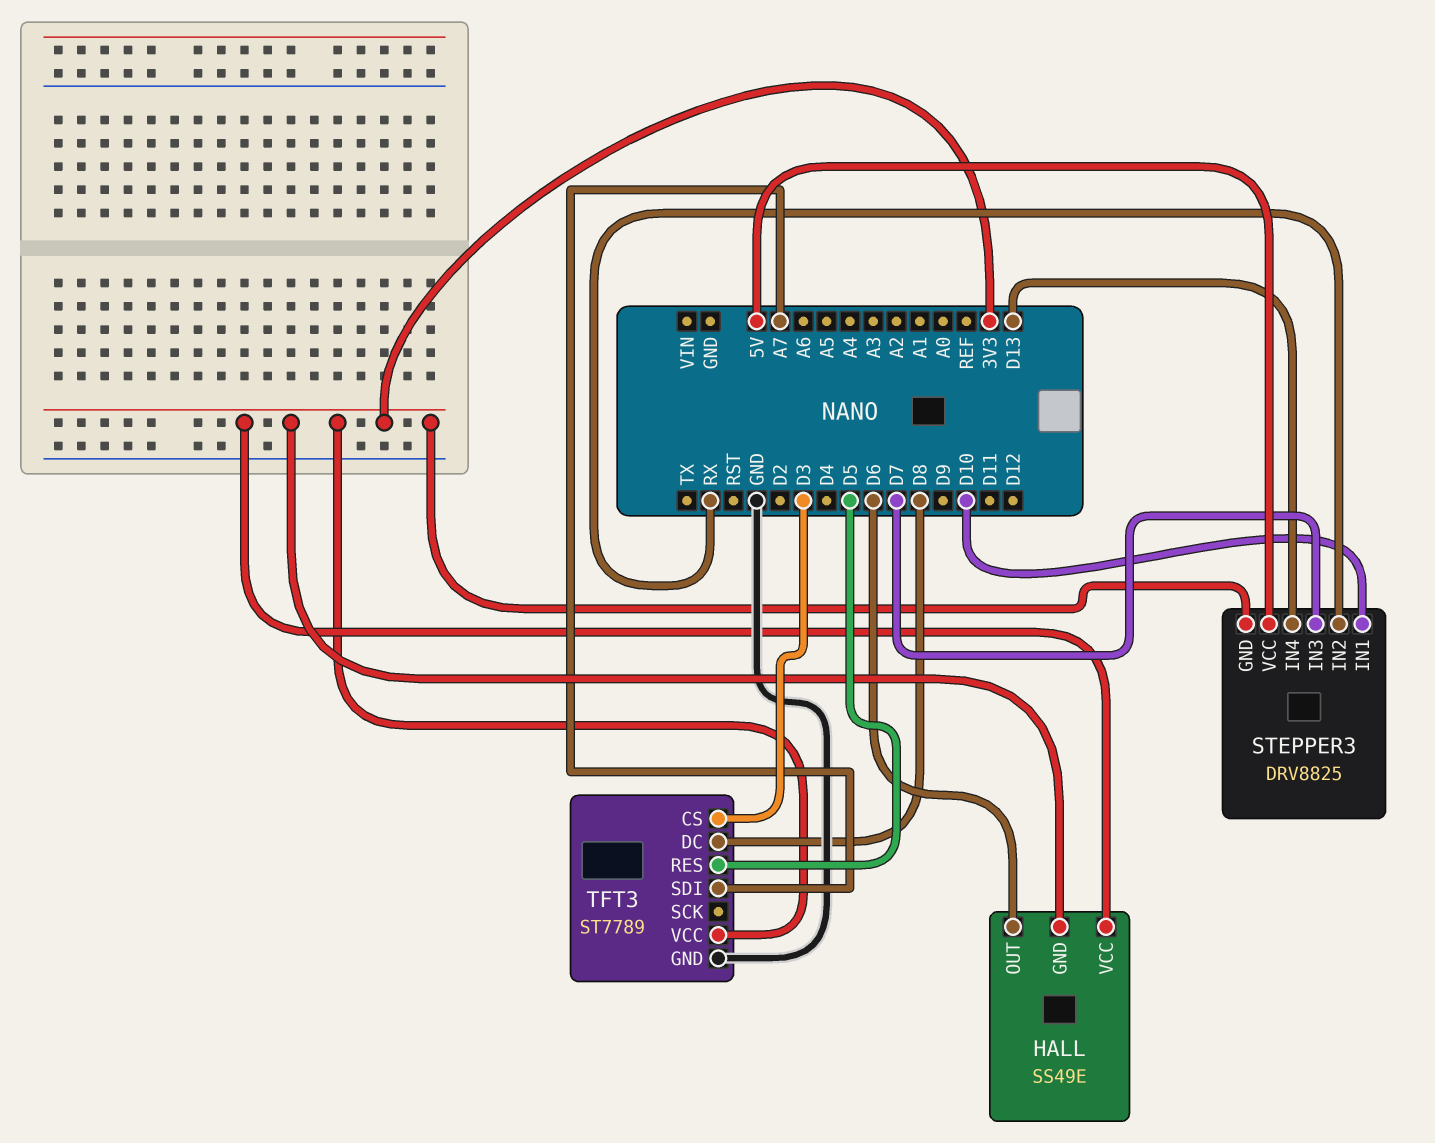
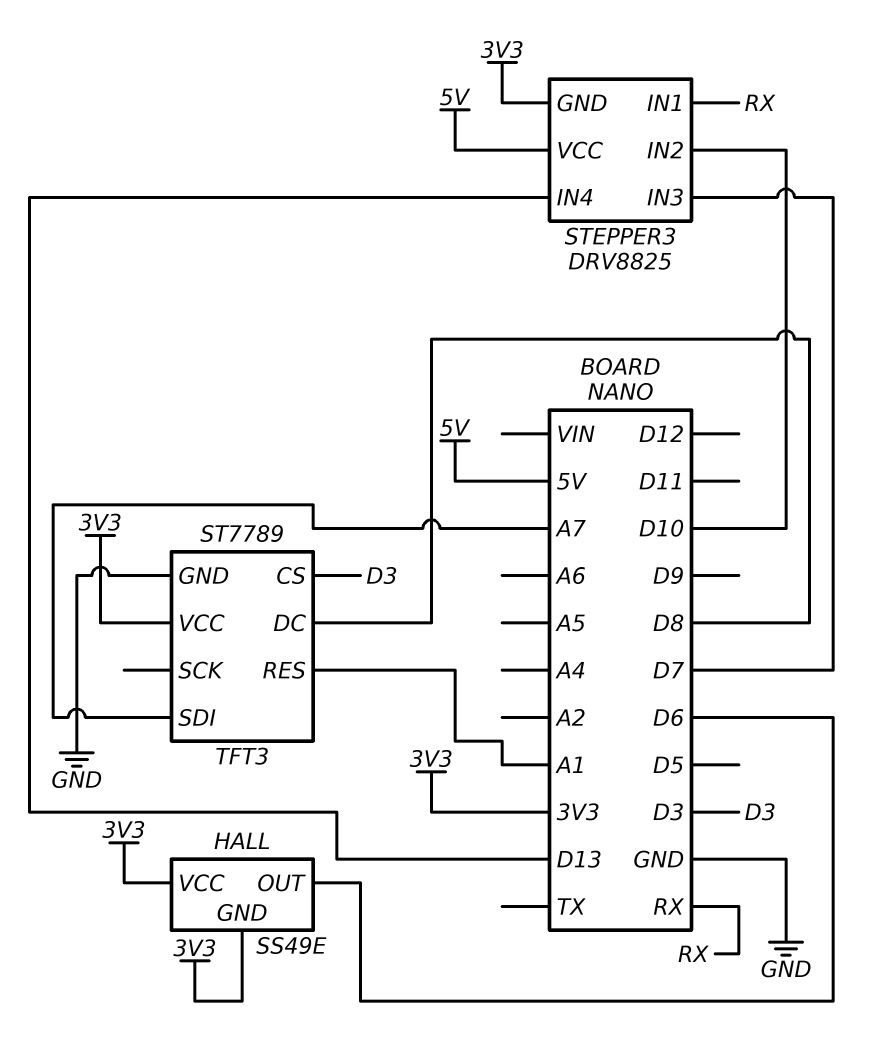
STEPPER3 pin IN1: D10 -> RX
STEPPER3 pin IN2: RX -> D10
TFT3 pin RES: D5 -> A1

